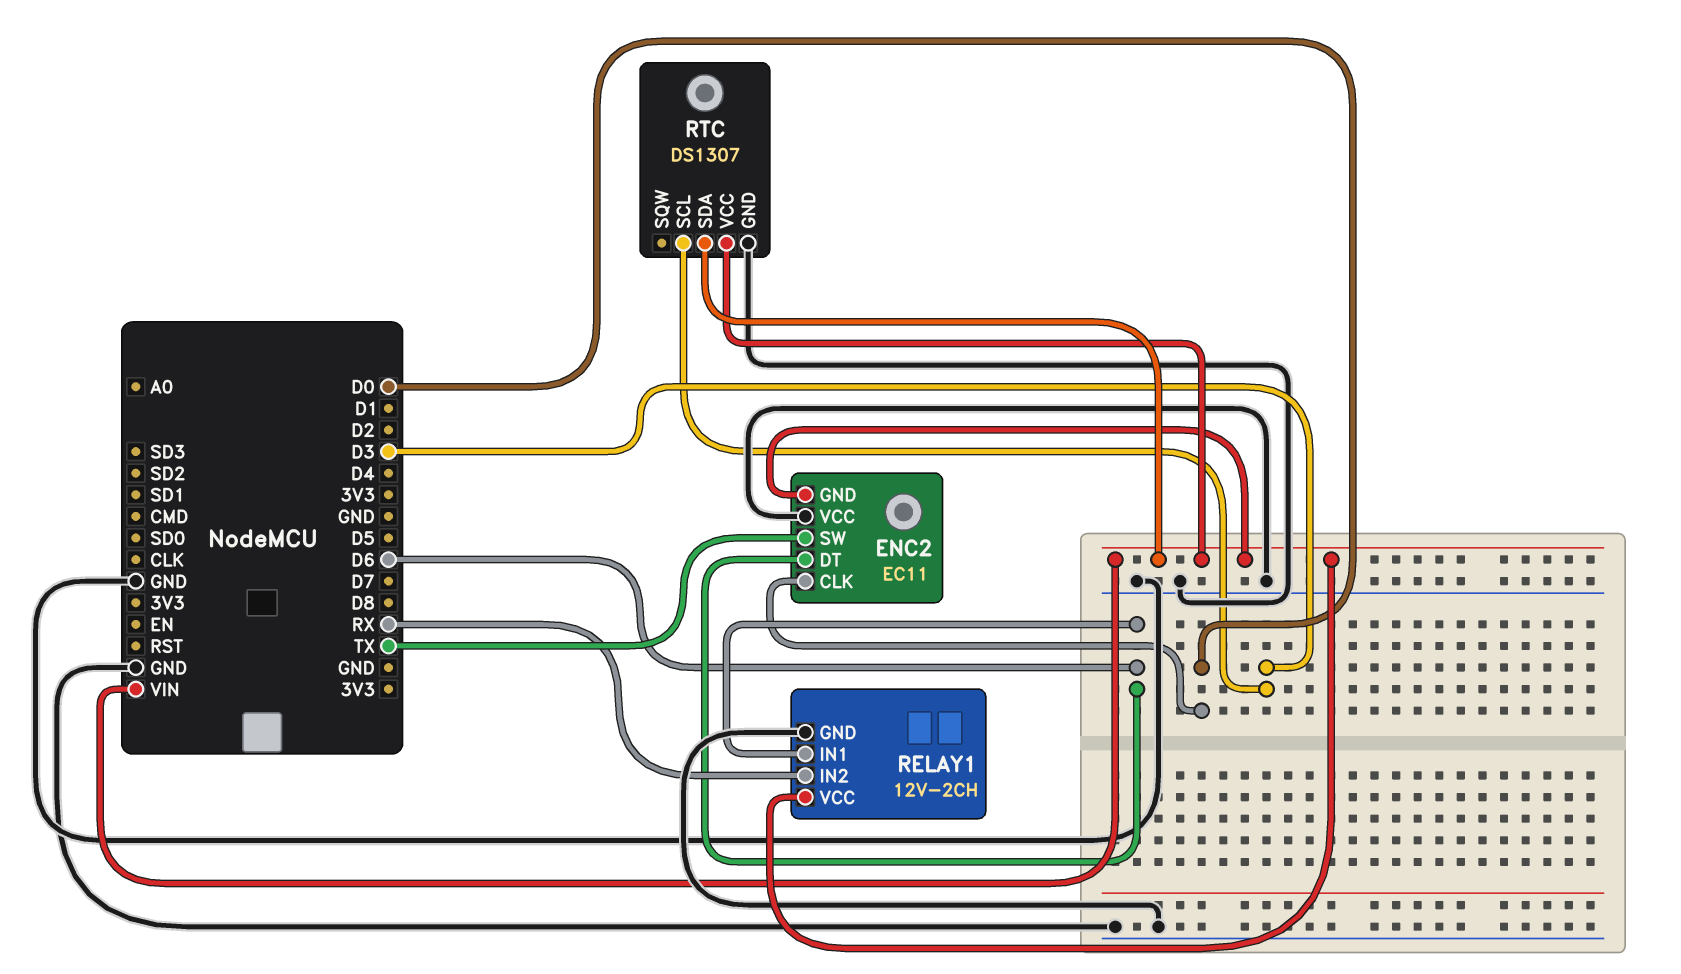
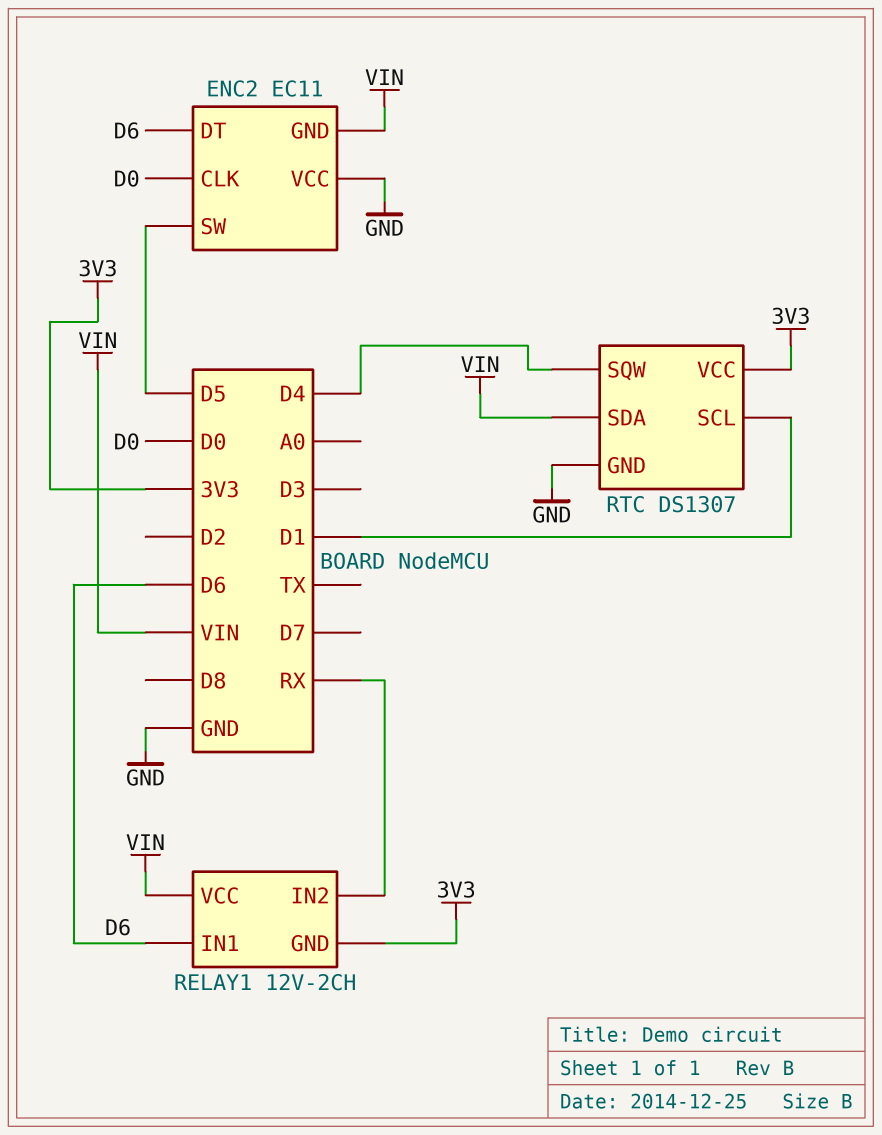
ENC2 pin SW: TX -> D5
RELAY1 pin GND: GND -> 3V3
RTC pin SCL: D3 -> D1
RTC pin SQW: none -> D4
RTC pin VCC: VIN -> 3V3

